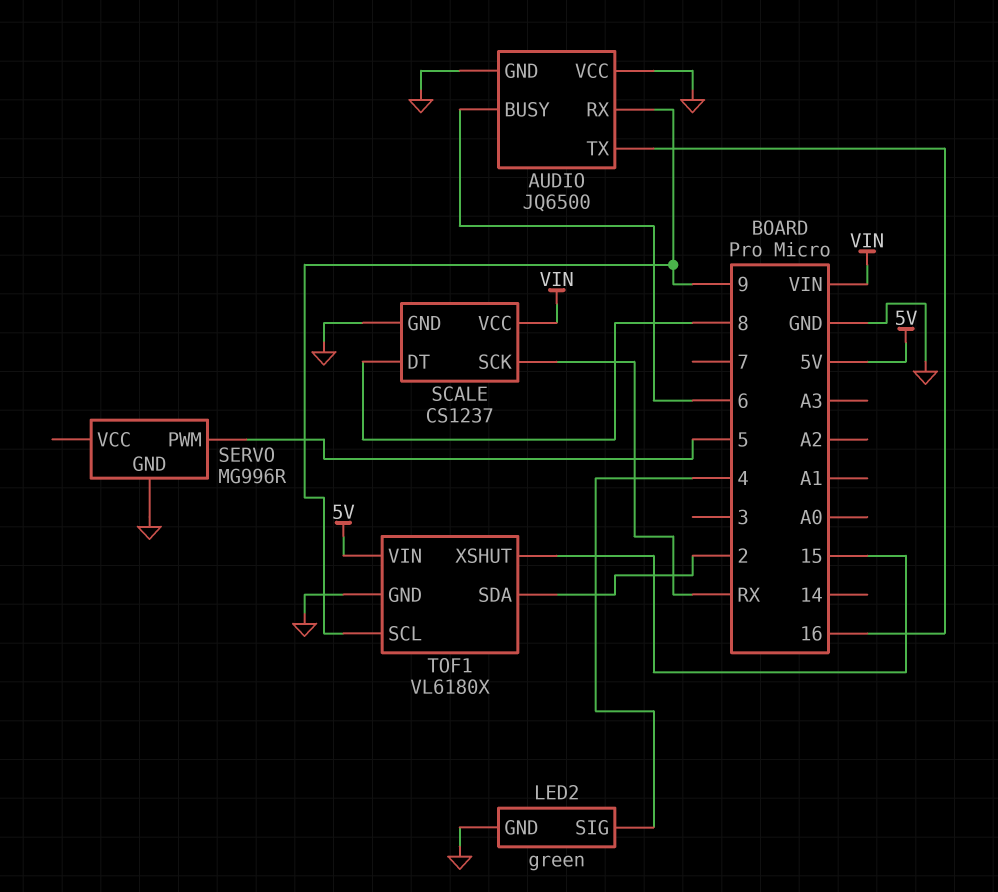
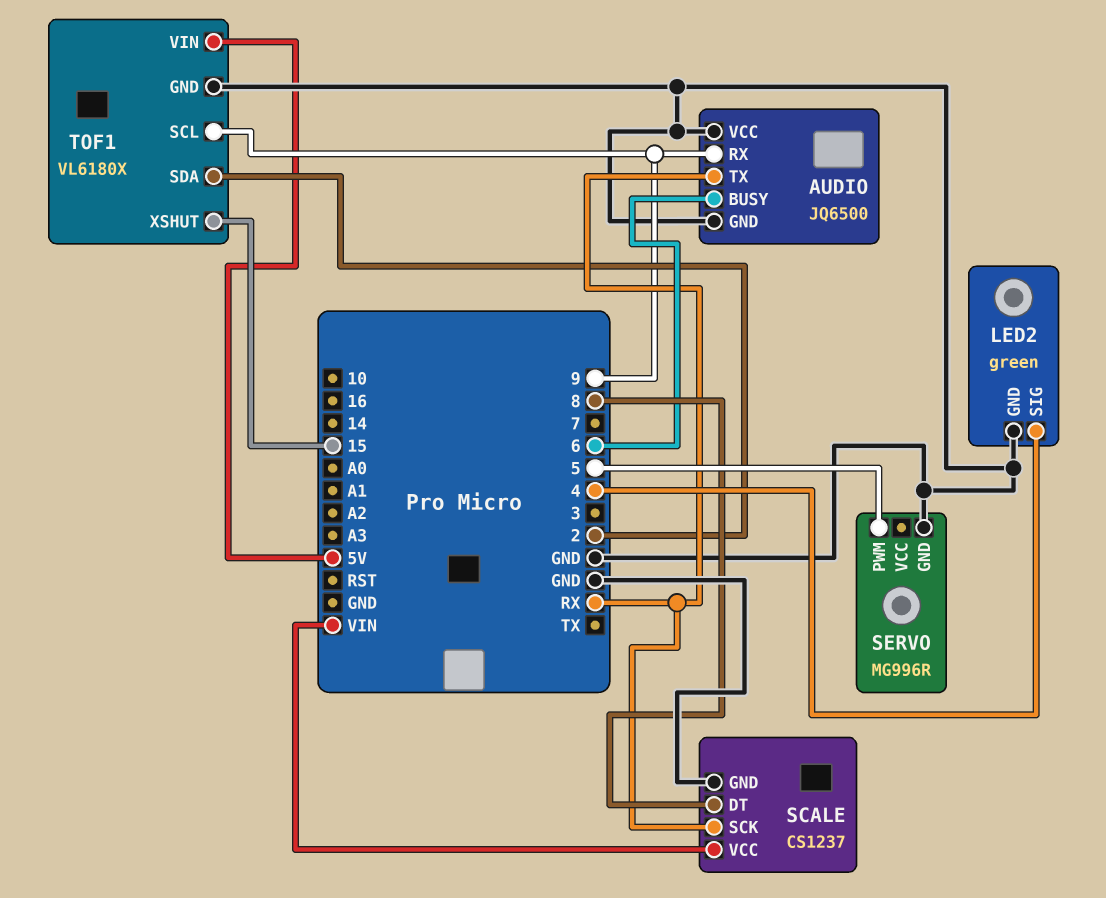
AUDIO pin TX: 16 -> RX

